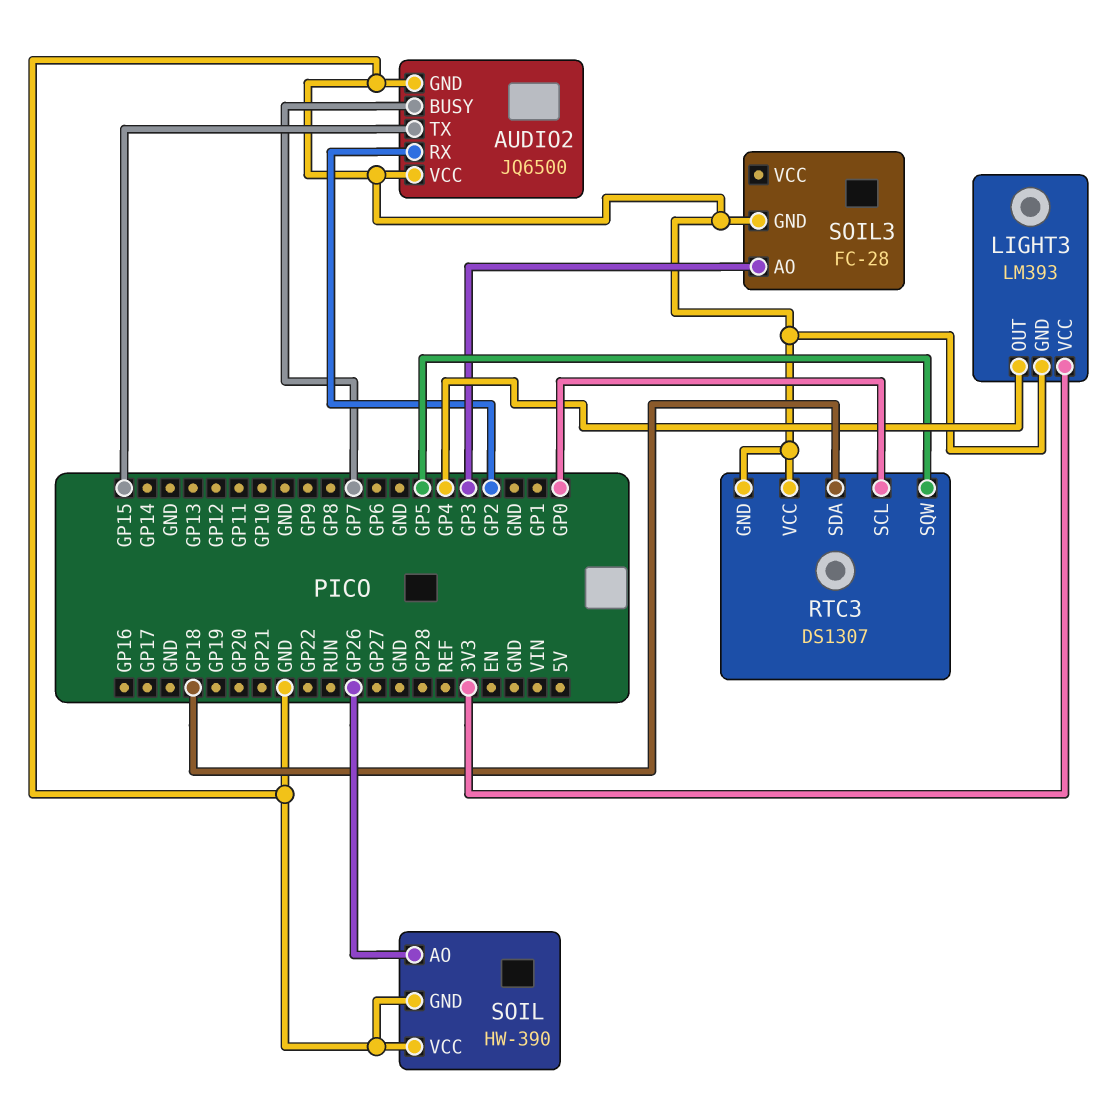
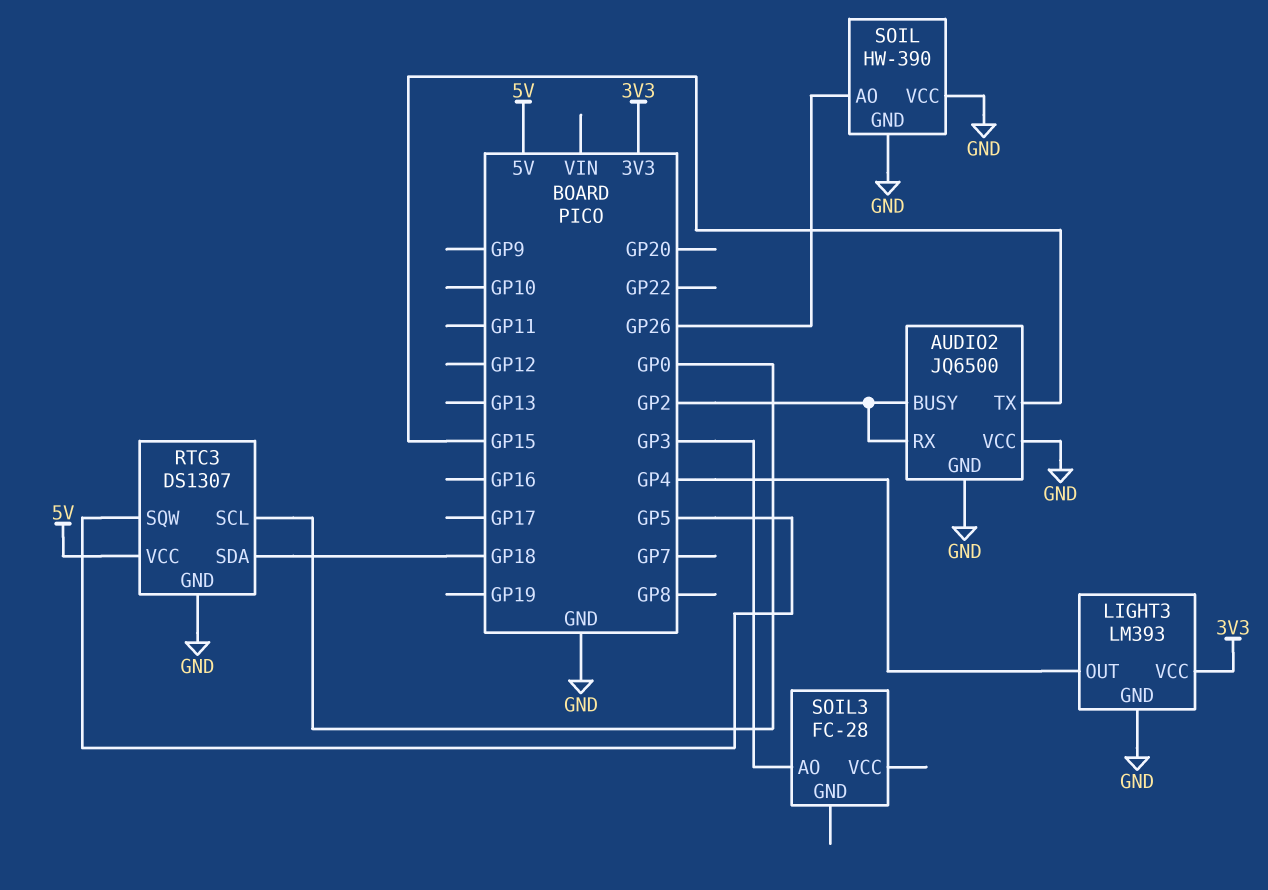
AUDIO2 pin BUSY: GP7 -> GP2
RTC3 pin VCC: GND -> 5V
SOIL3 pin GND: GND -> none

